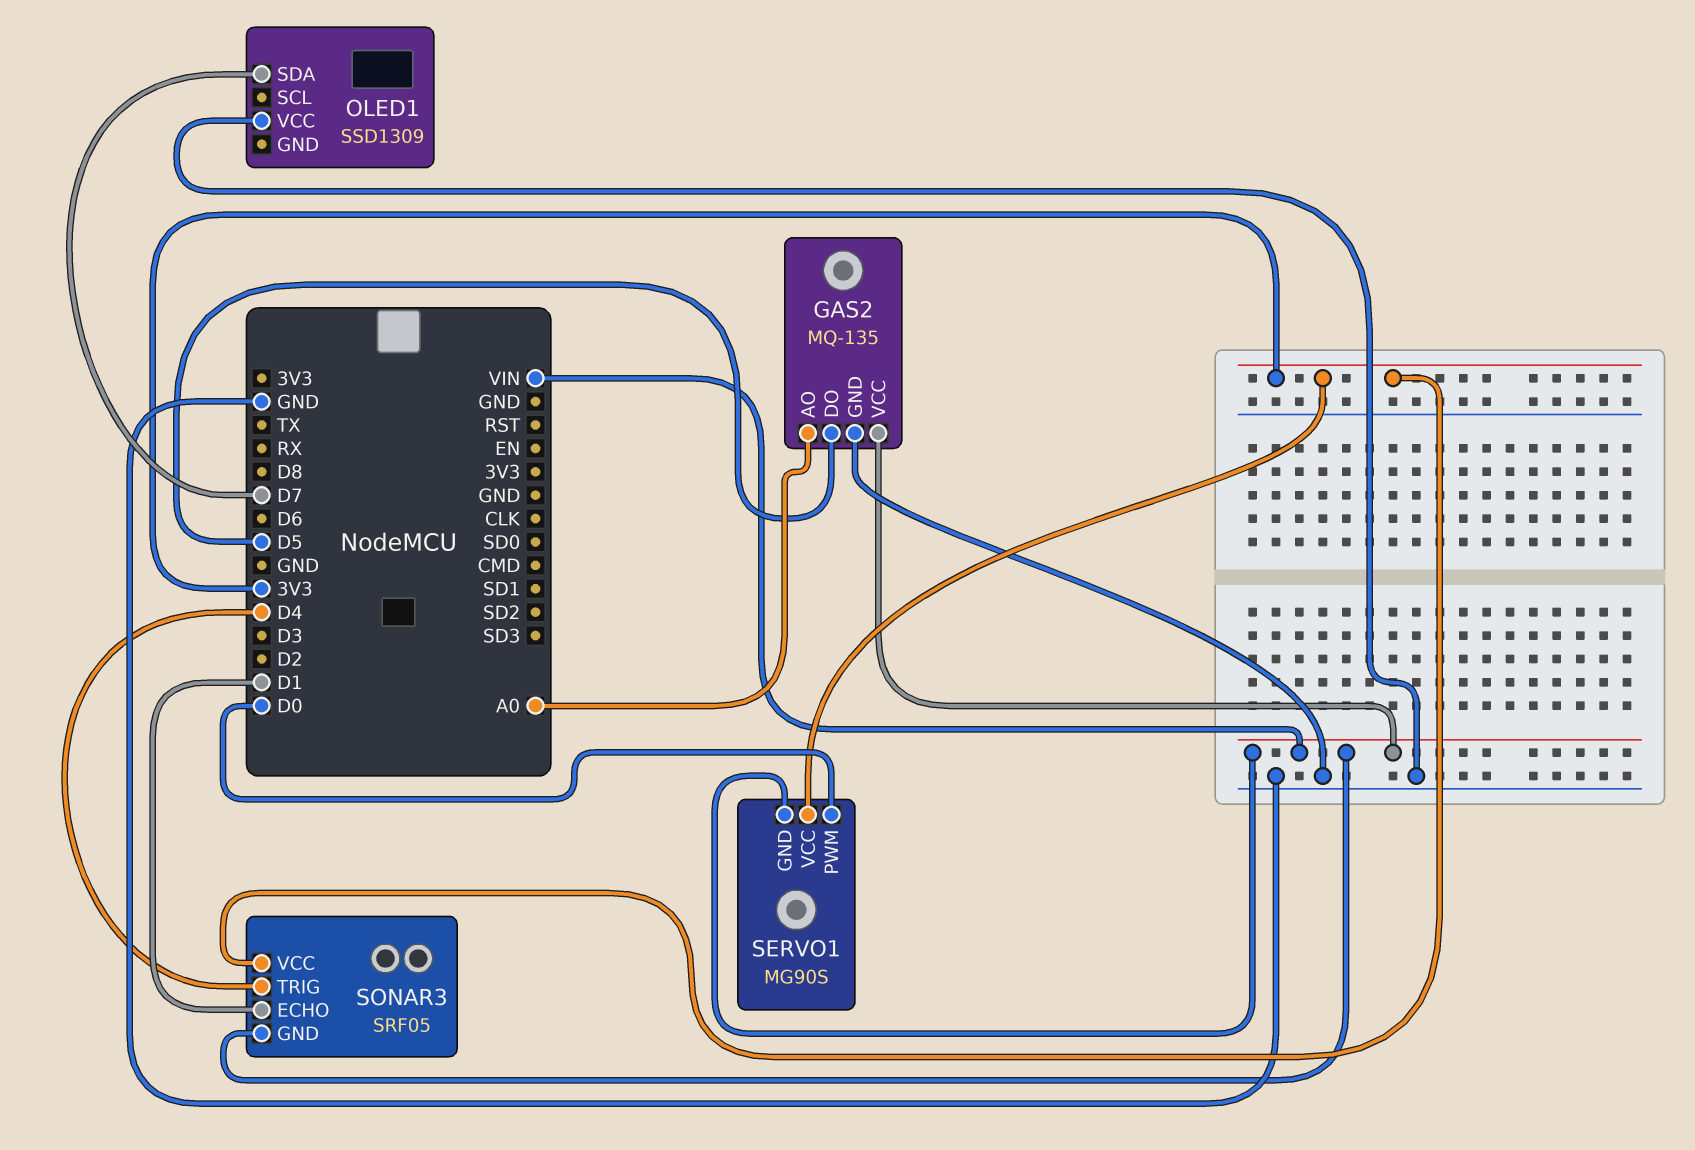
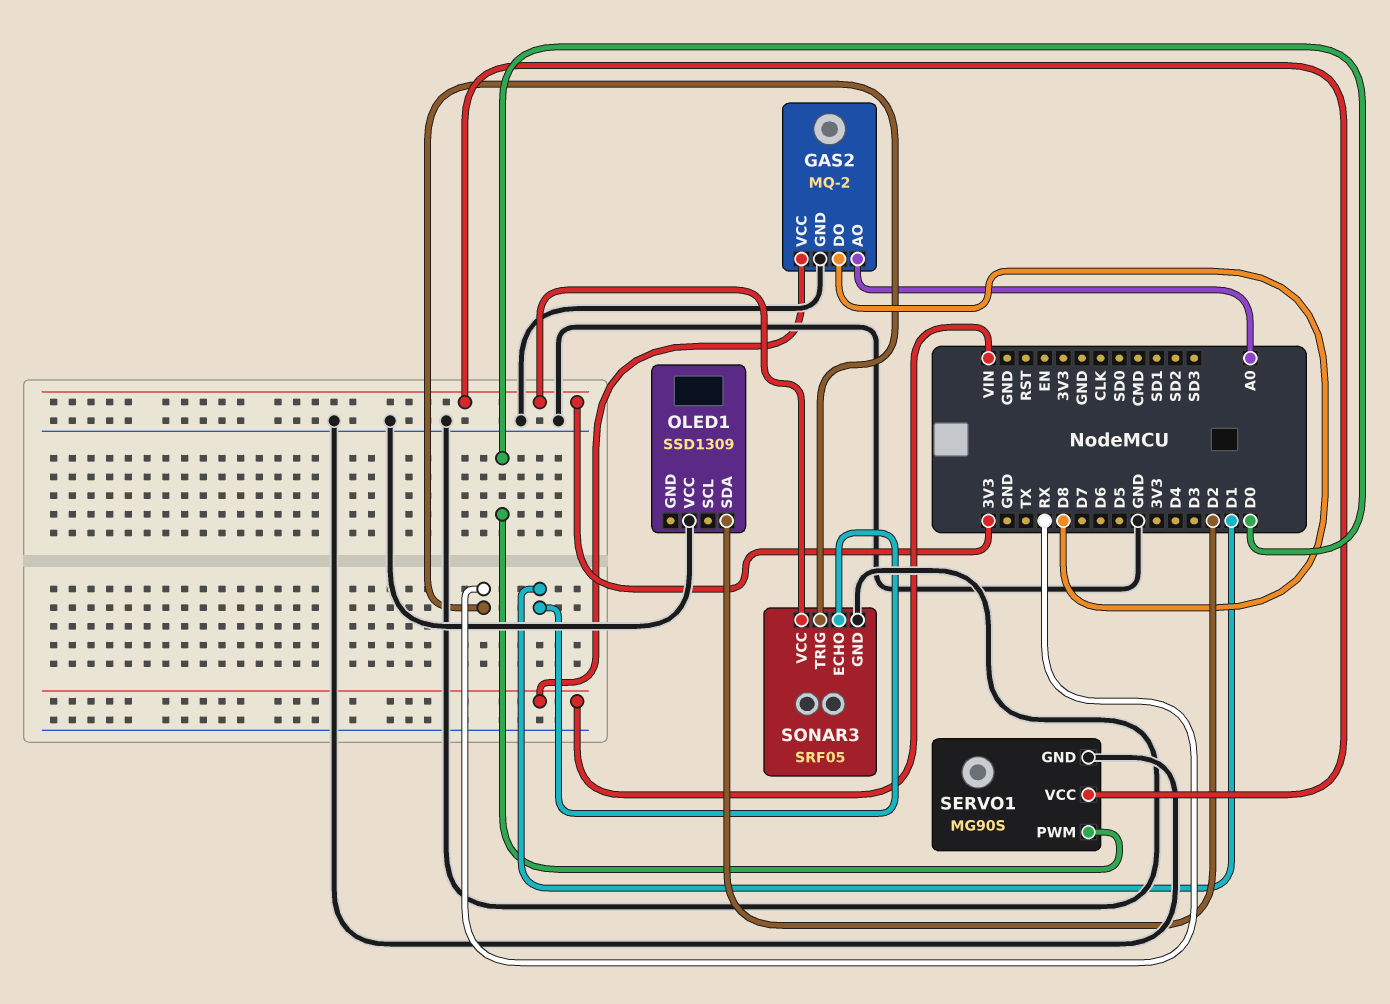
GAS2: MQ-135 -> MQ-2
GAS2 pin DO: D5 -> D8
OLED1 pin SDA: D7 -> D2
SERVO1 pin GND: VIN -> GND
SONAR3 pin GND: VIN -> GND
SONAR3 pin TRIG: D4 -> RX

